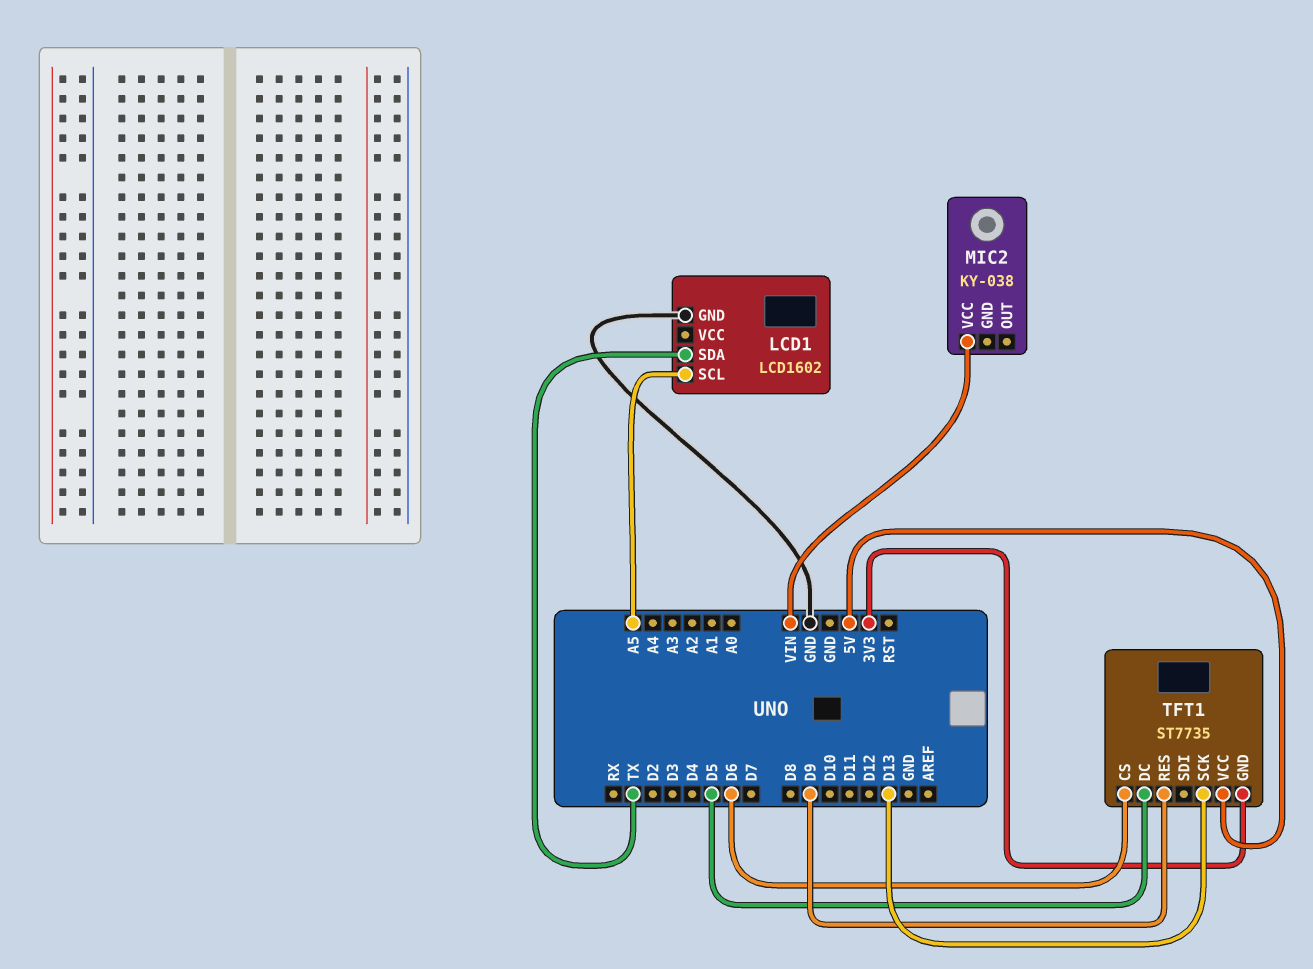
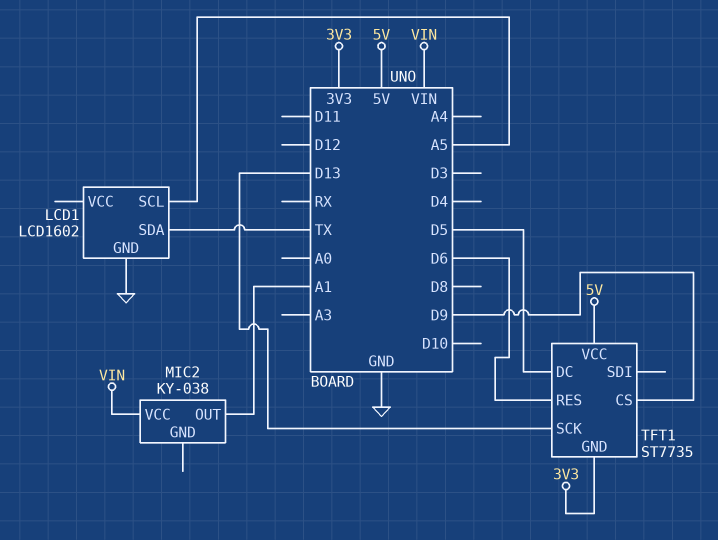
MIC2 pin OUT: none -> A1
TFT1 pin CS: D6 -> D9
TFT1 pin RES: D9 -> D6

